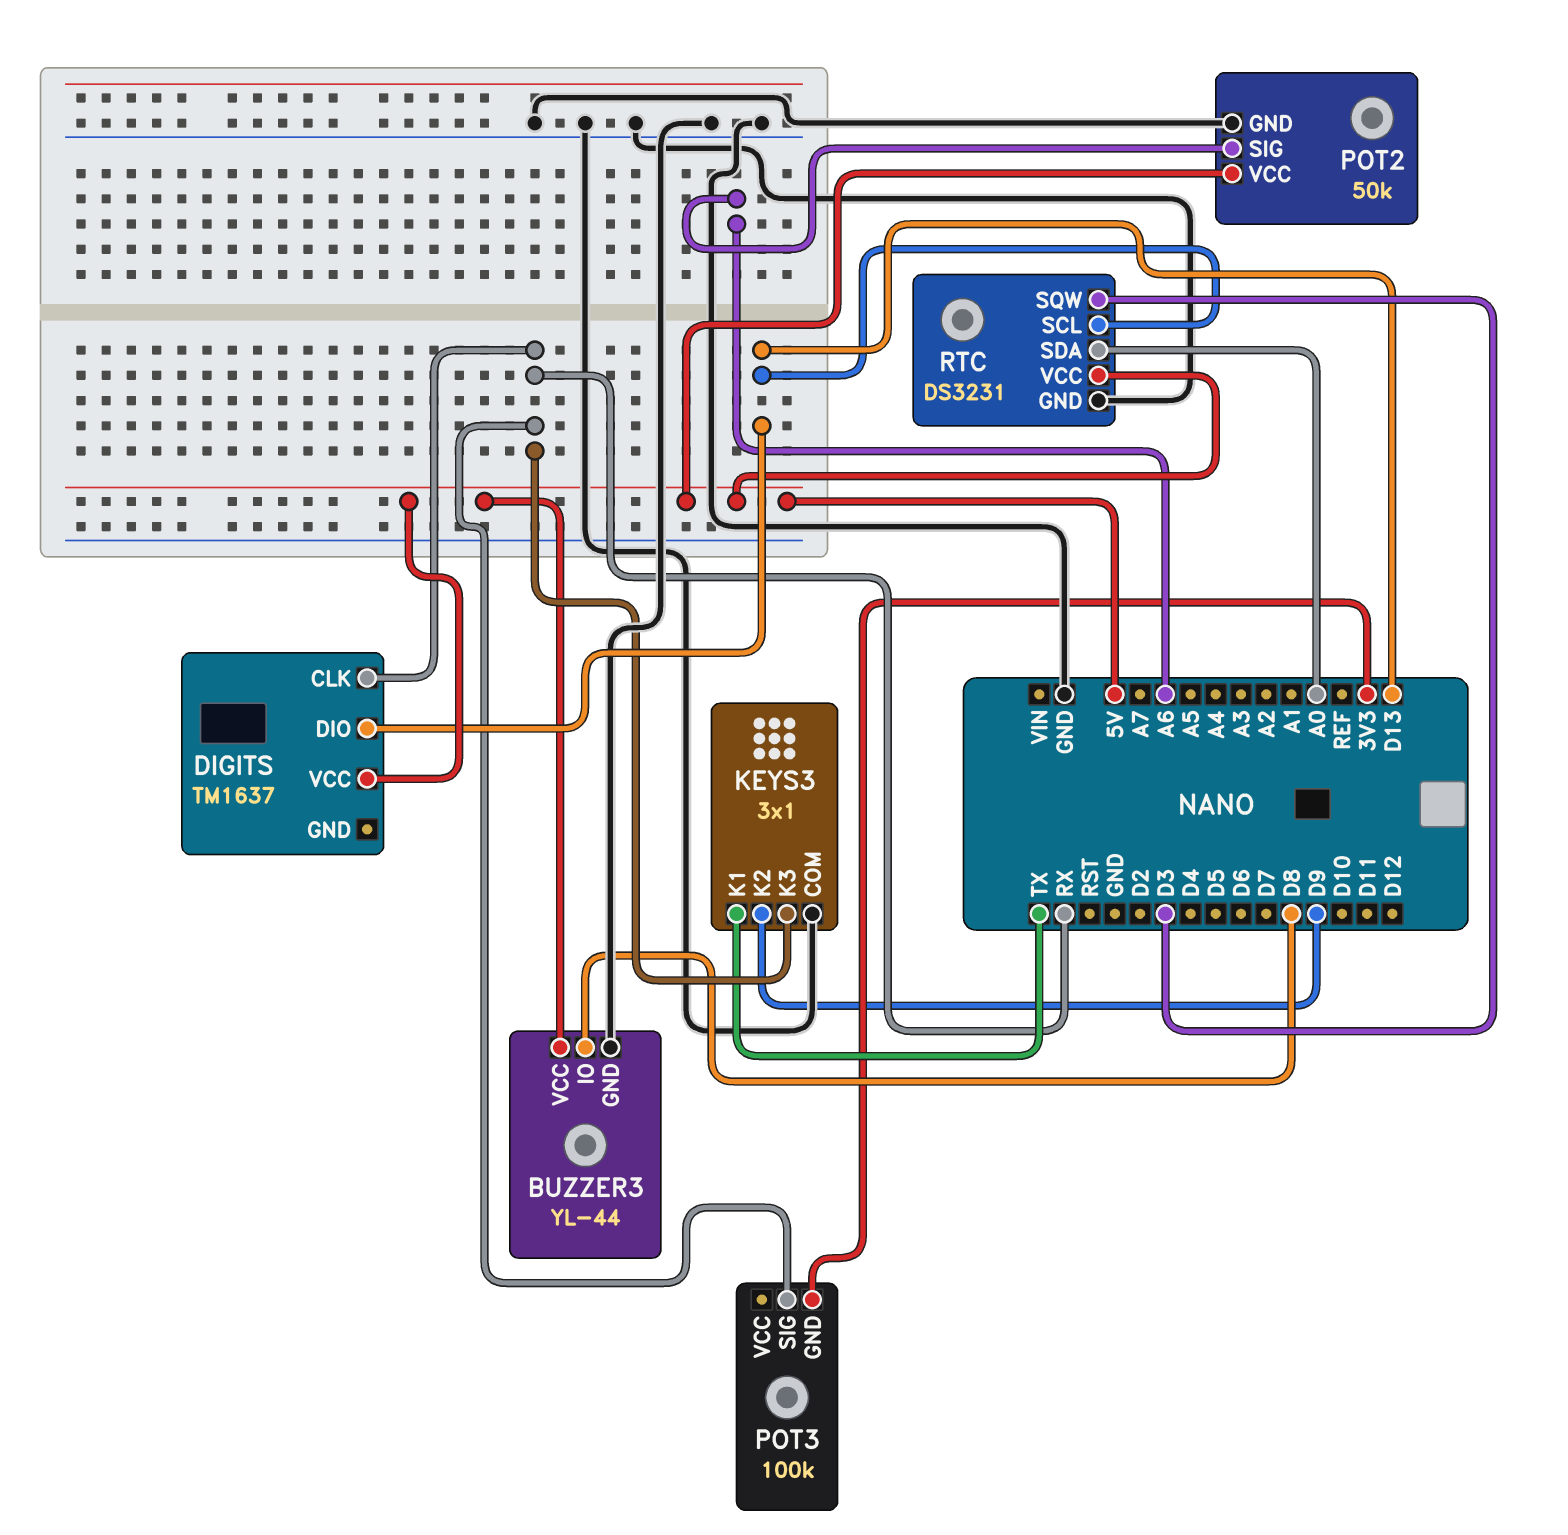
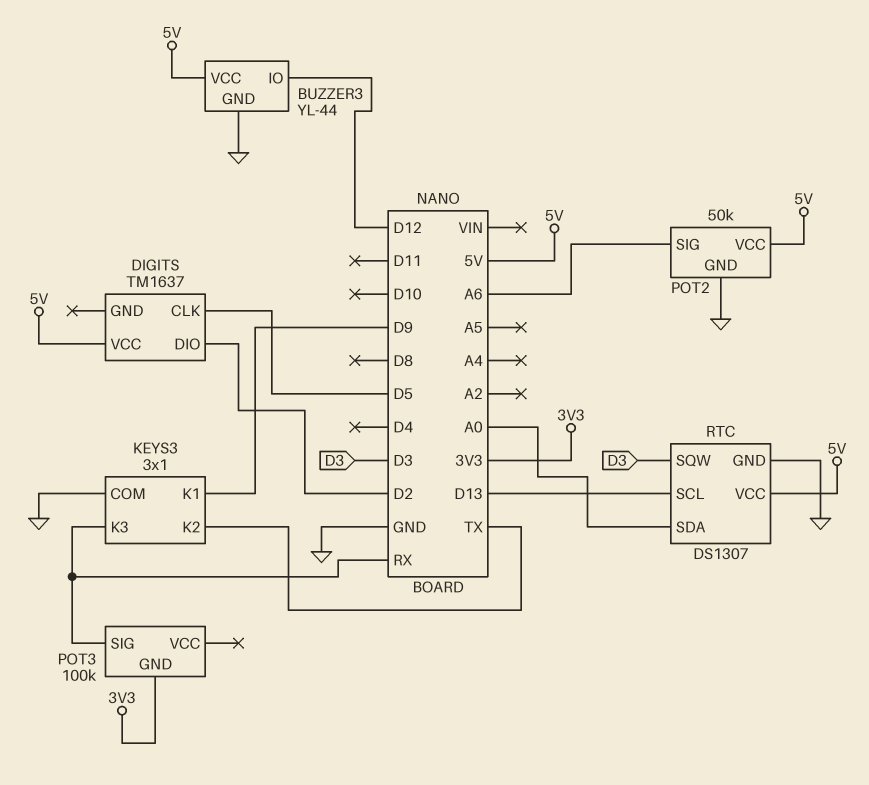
BUZZER3 pin IO: D8 -> D12
DIGITS pin CLK: RX -> D5
DIGITS pin DIO: D13 -> D2
KEYS3 pin K1: TX -> D9
KEYS3 pin K2: D9 -> TX
RTC: DS3231 -> DS1307

